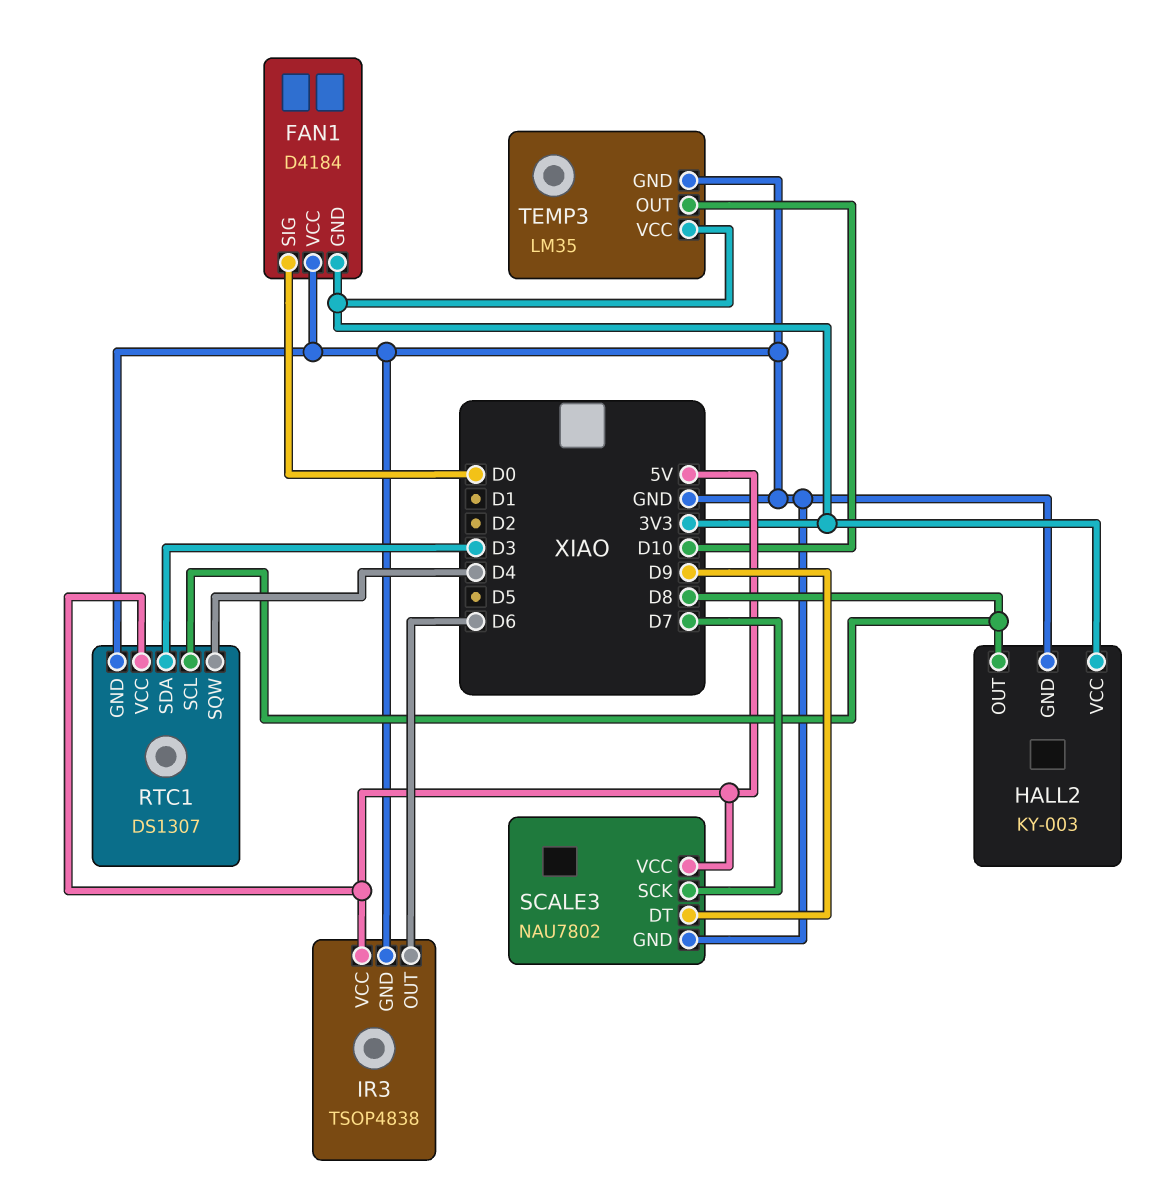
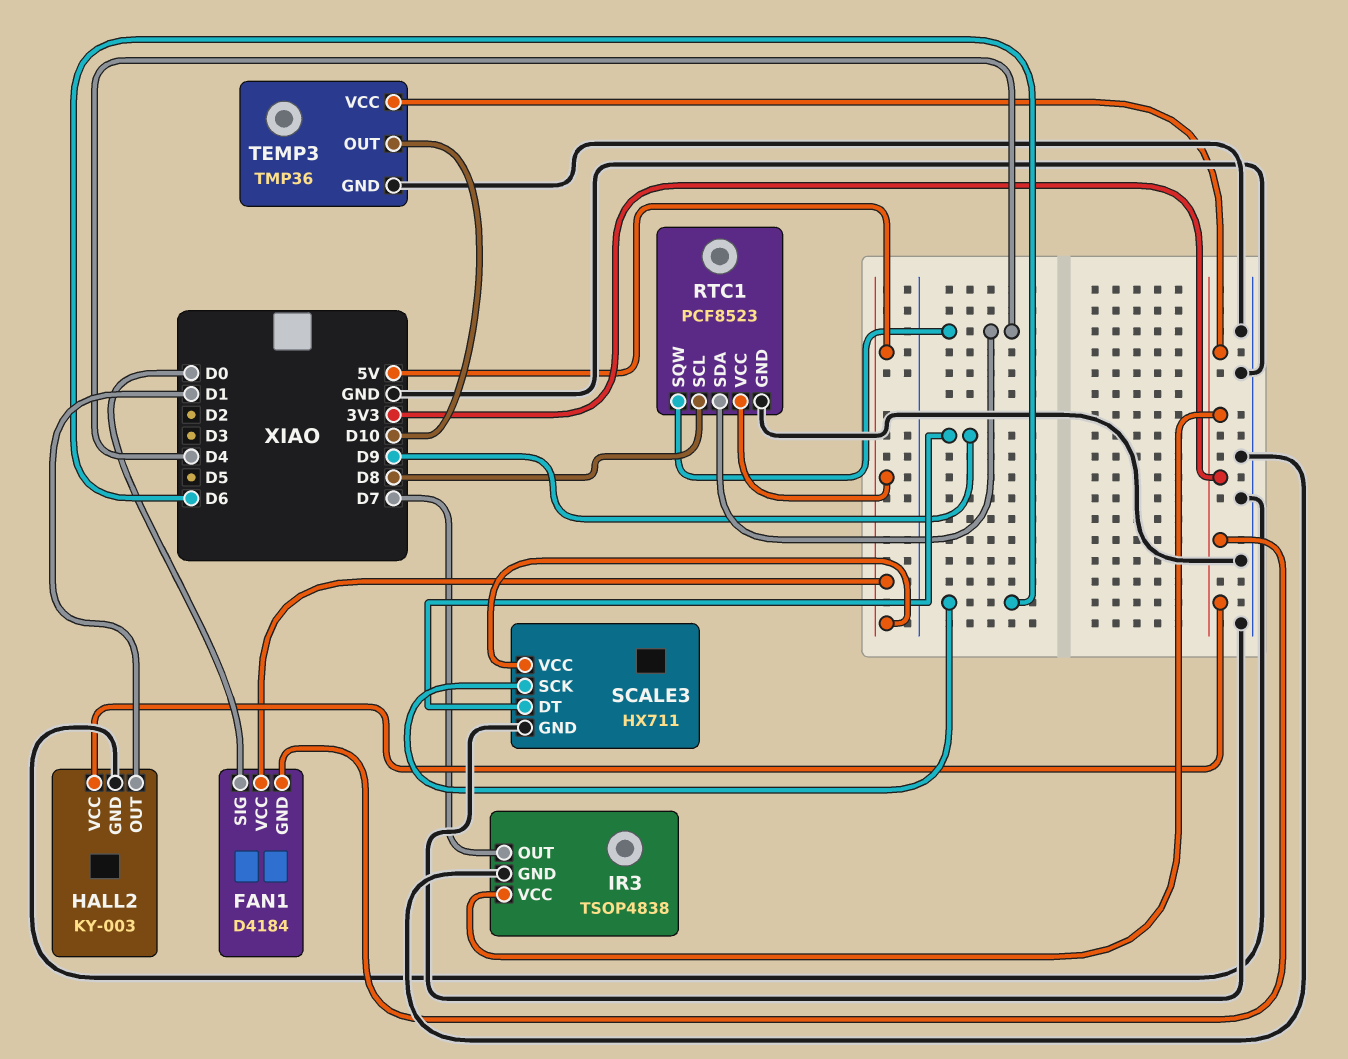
FAN1 pin VCC: GND -> 5V
HALL2 pin OUT: D8 -> D1
IR3 pin OUT: D6 -> D7
IR3 pin VCC: 5V -> 3V3
RTC1: DS1307 -> PCF8523
RTC1 pin SDA: D3 -> D4
SCALE3: NAU7802 -> HX711
SCALE3 pin SCK: D7 -> D6
TEMP3: LM35 -> TMP36

